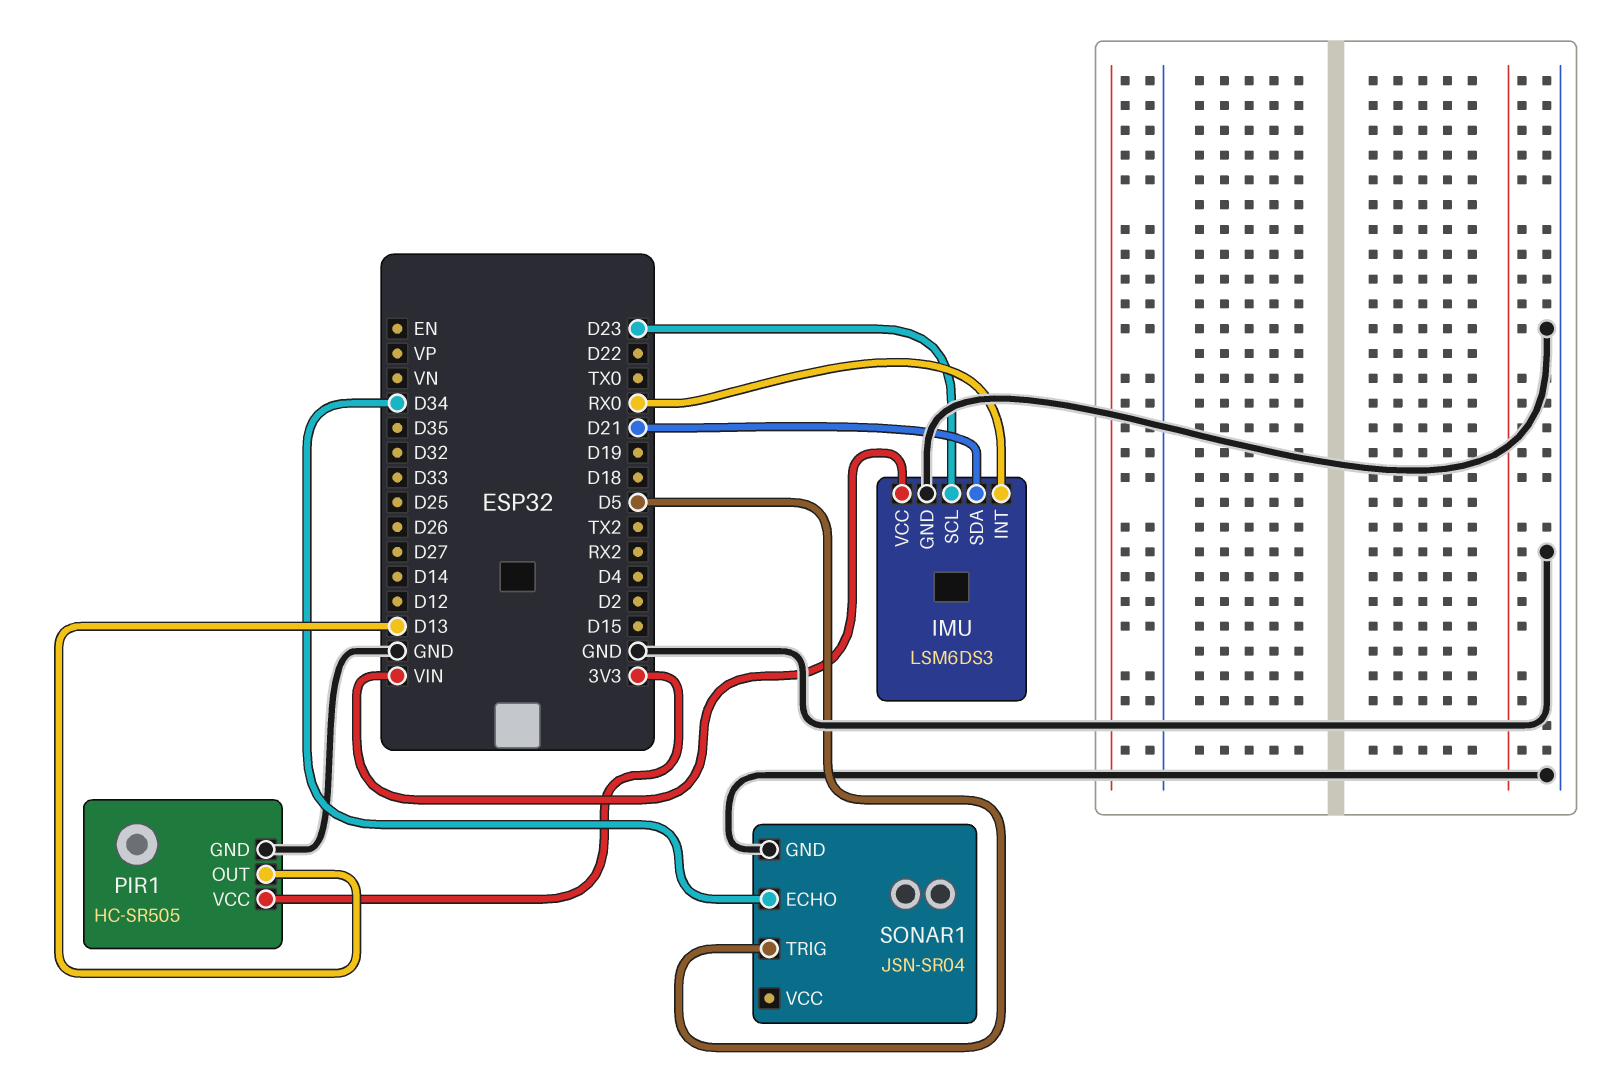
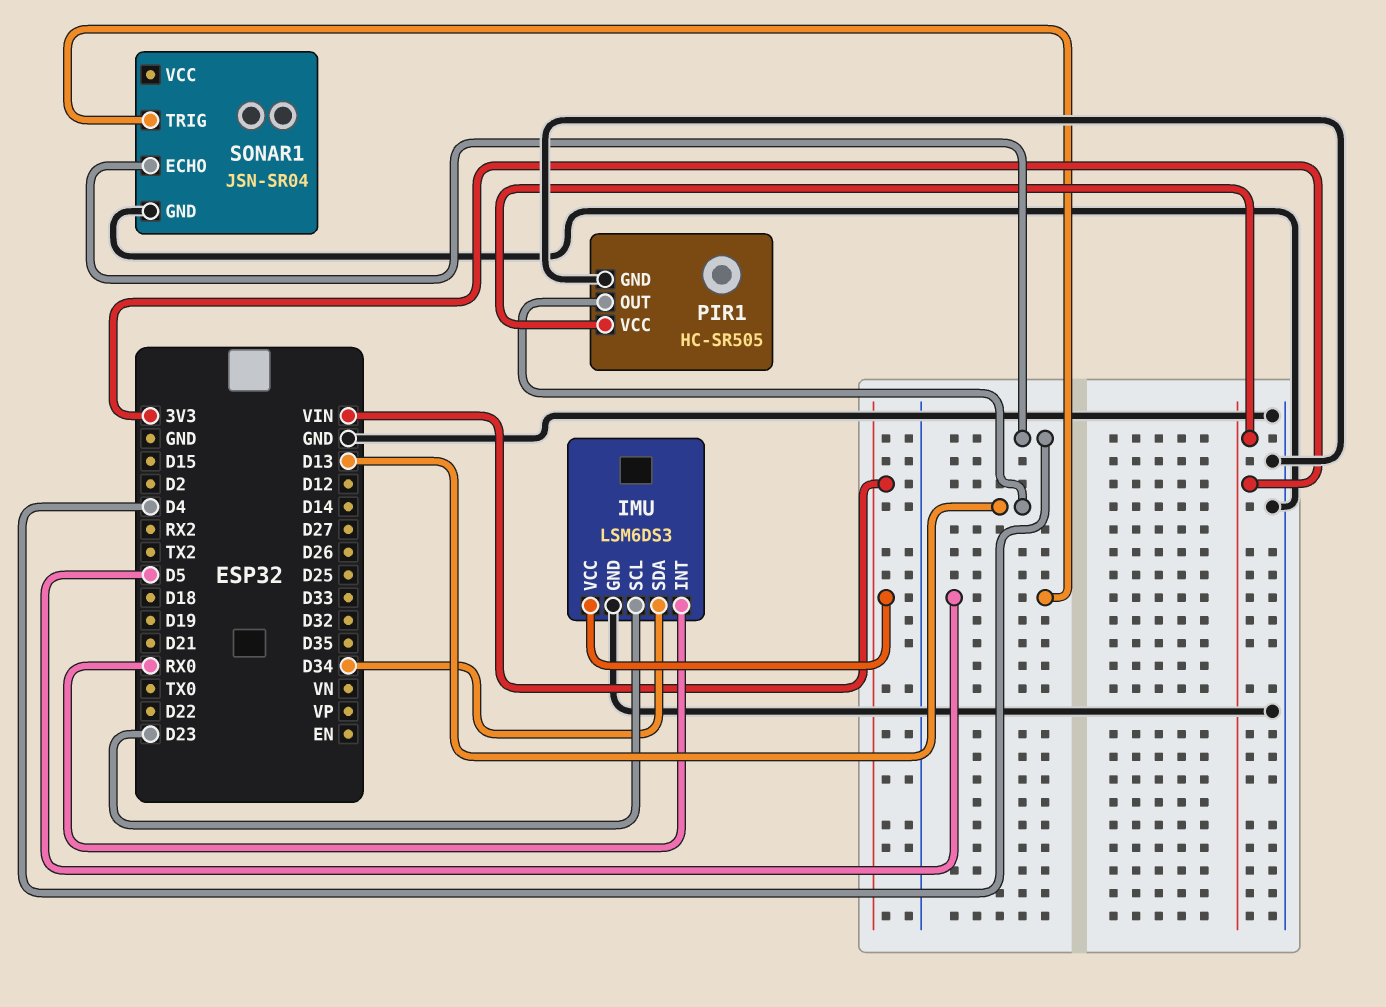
IMU pin SDA: D21 -> D34
SONAR1 pin ECHO: D34 -> D4

